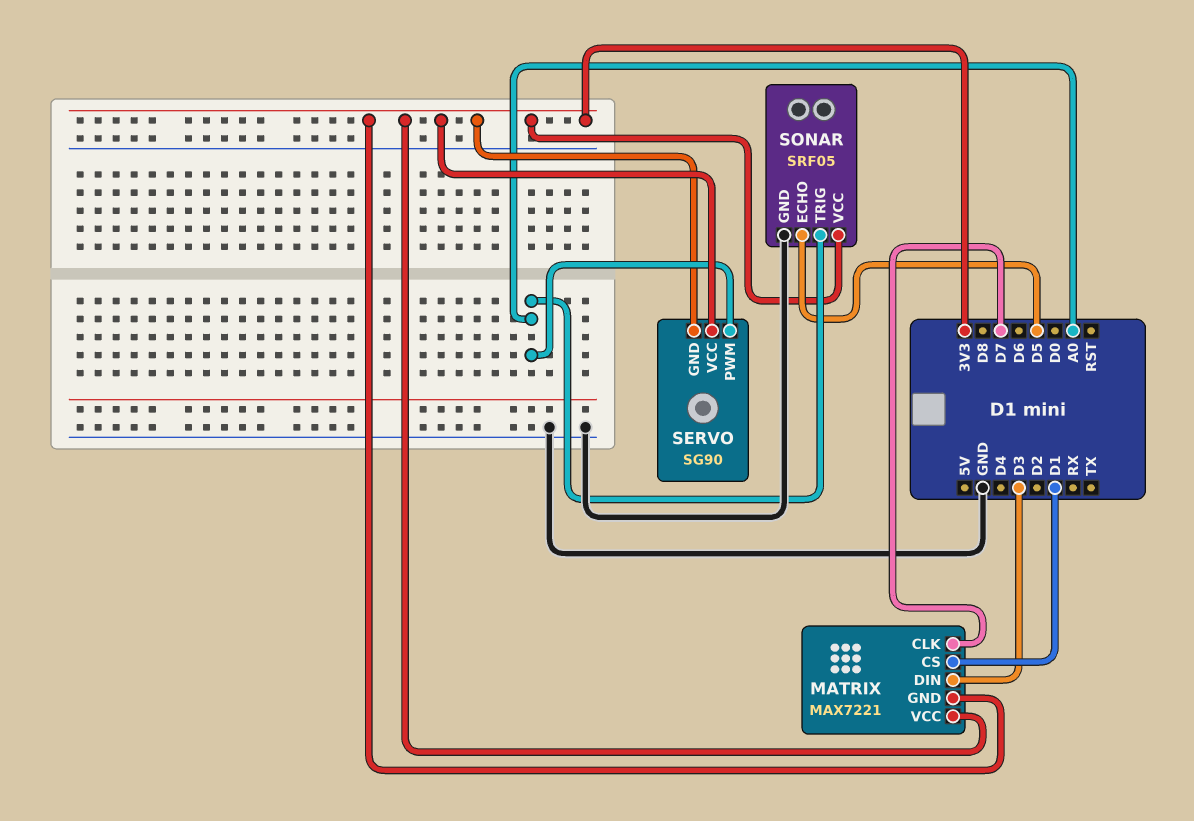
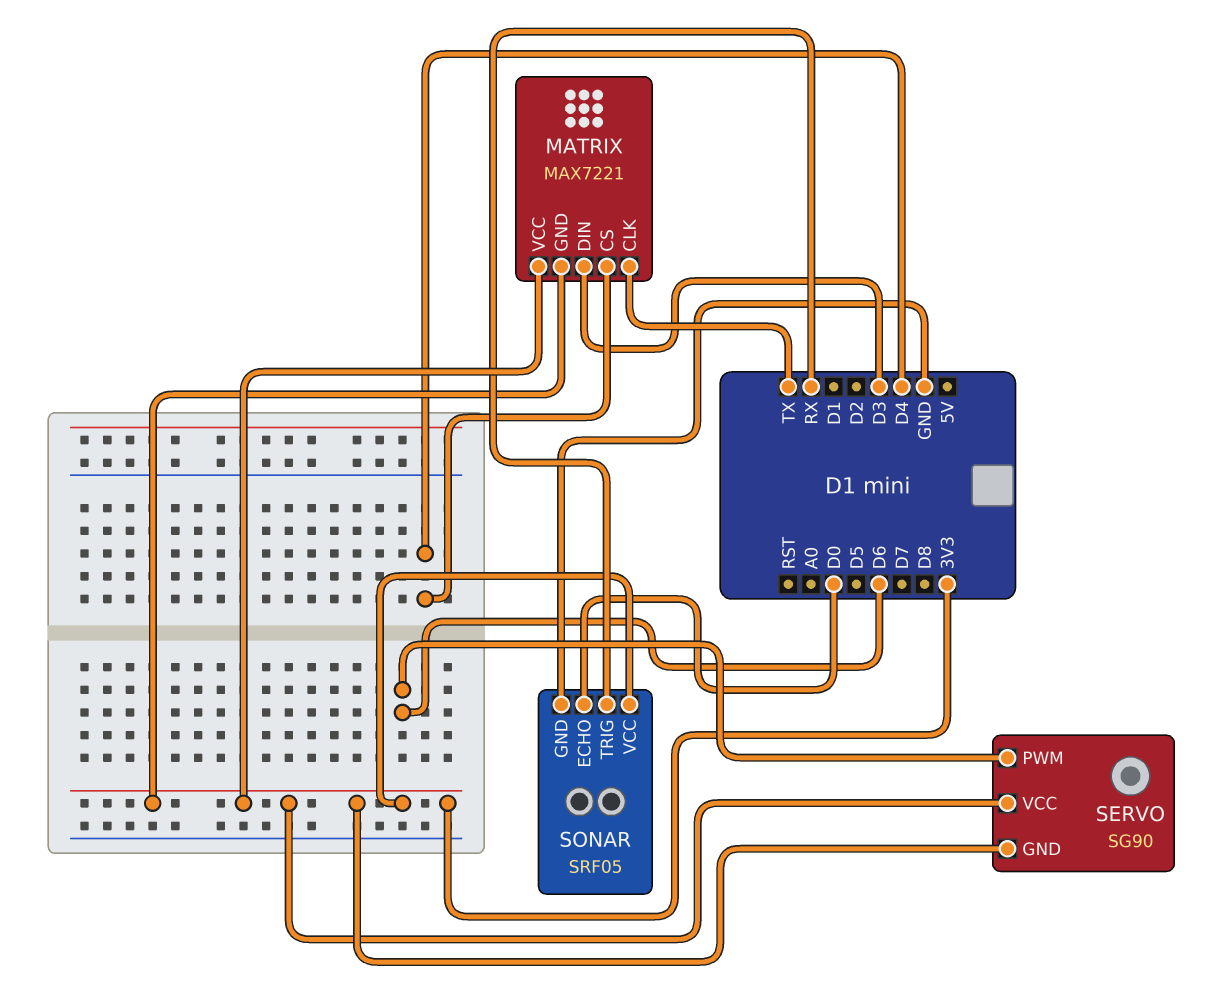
MATRIX pin CLK: D7 -> TX
MATRIX pin CS: D1 -> D4
SERVO pin PWM: A0 -> D6
SONAR pin ECHO: D5 -> D0
SONAR pin TRIG: A0 -> RX

